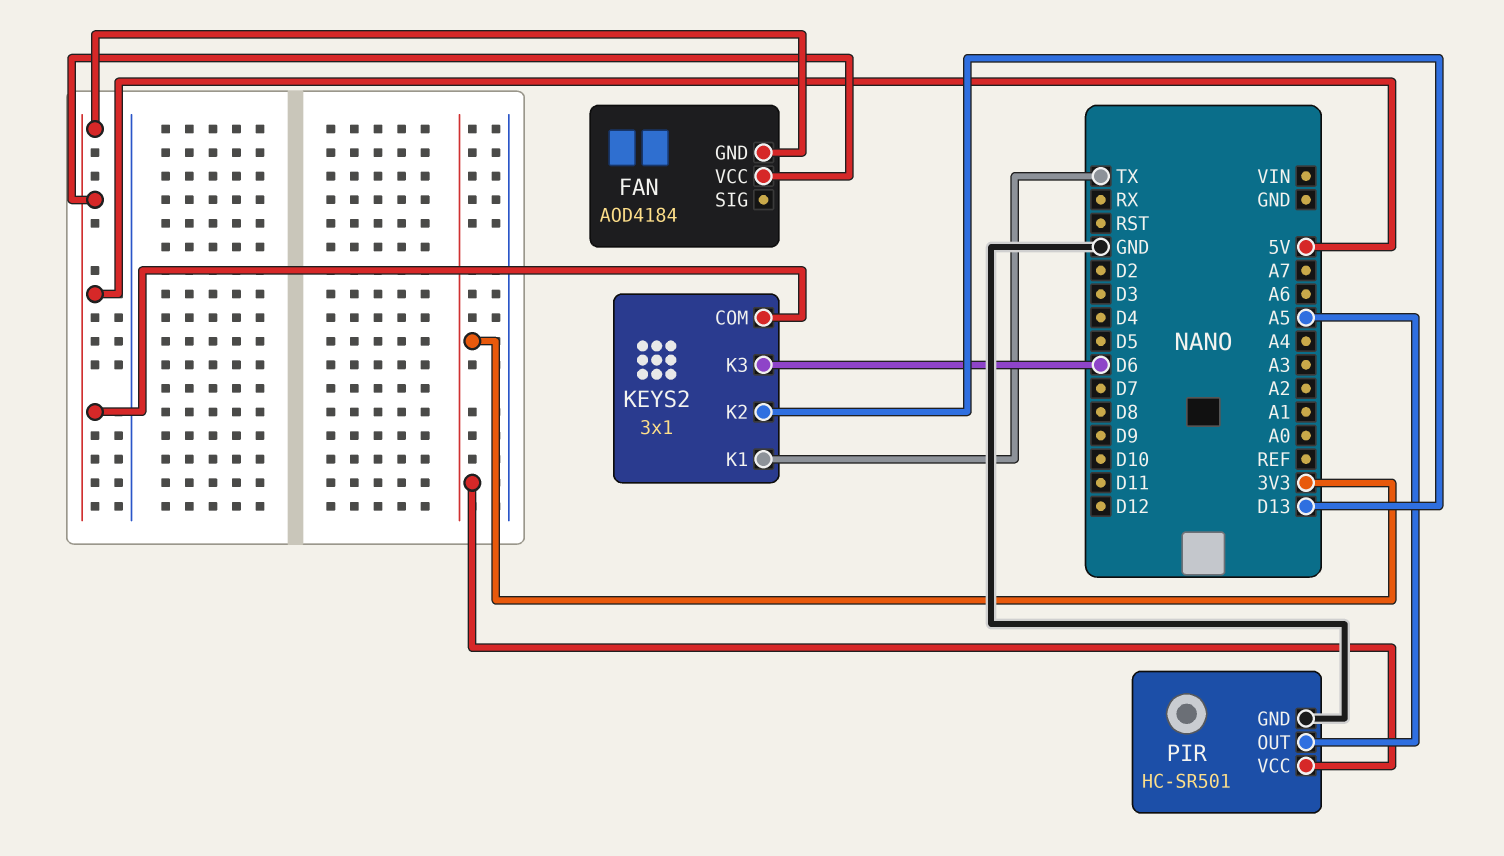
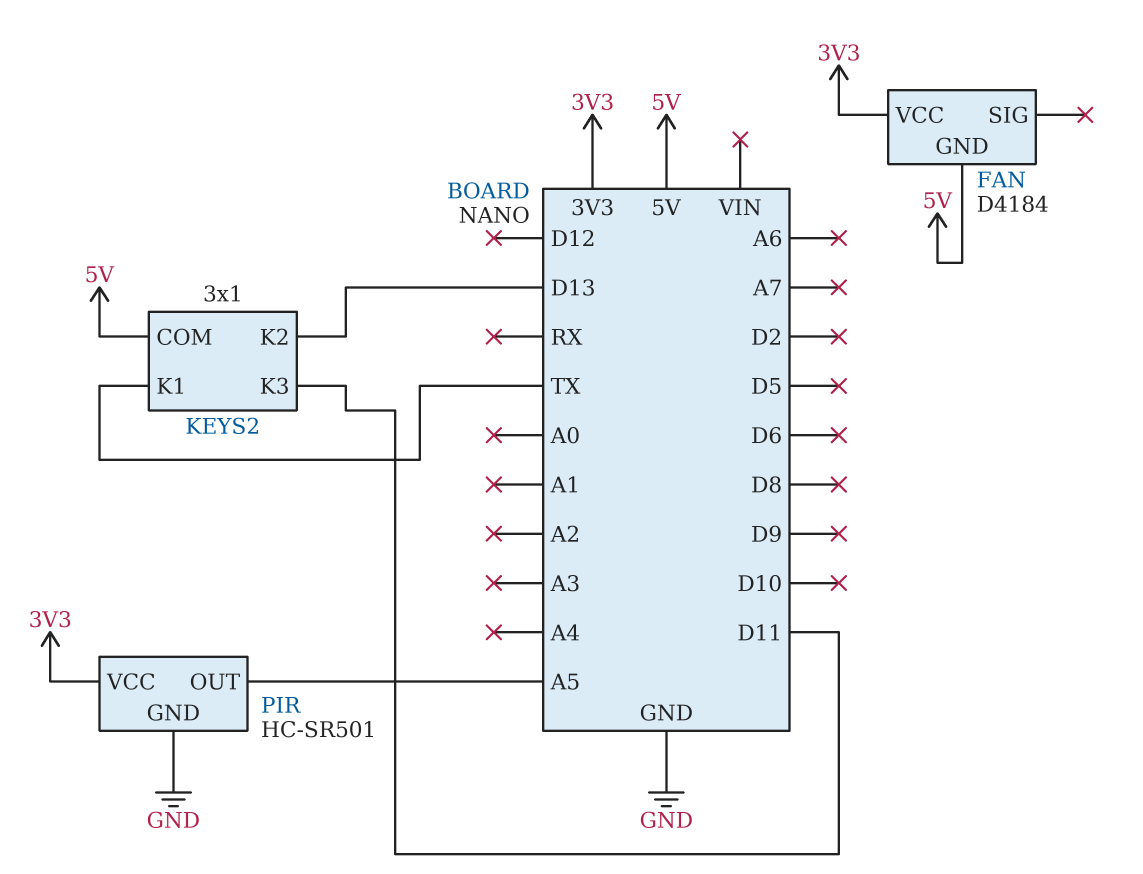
FAN: AOD4184 -> D4184
FAN pin VCC: 5V -> 3V3
KEYS2 pin K3: D6 -> D11

